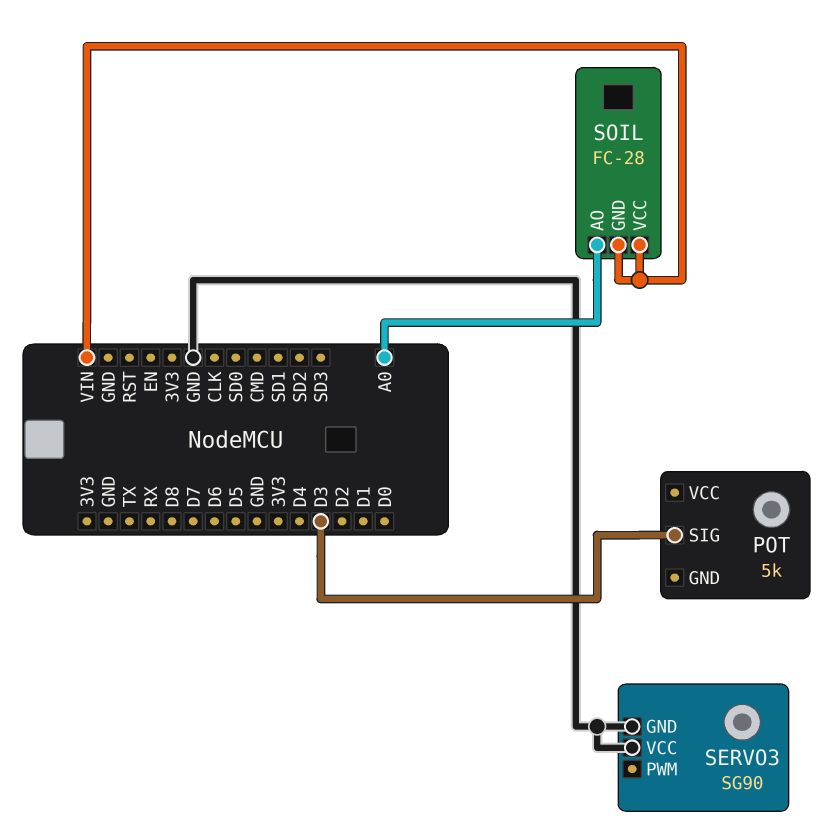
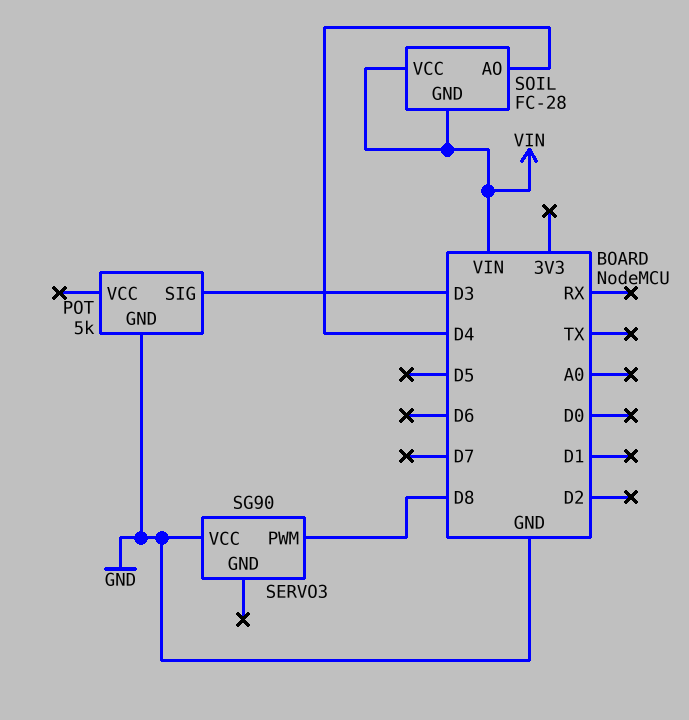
POT pin GND: none -> GND
SERVO3 pin GND: GND -> none
SERVO3 pin PWM: none -> D8
SOIL pin AO: A0 -> D4

